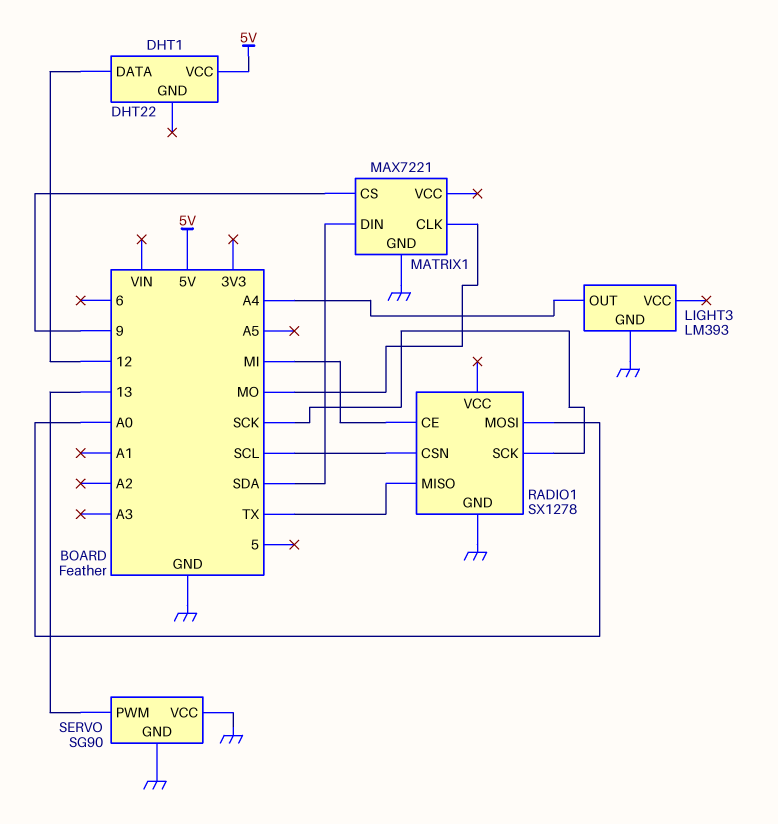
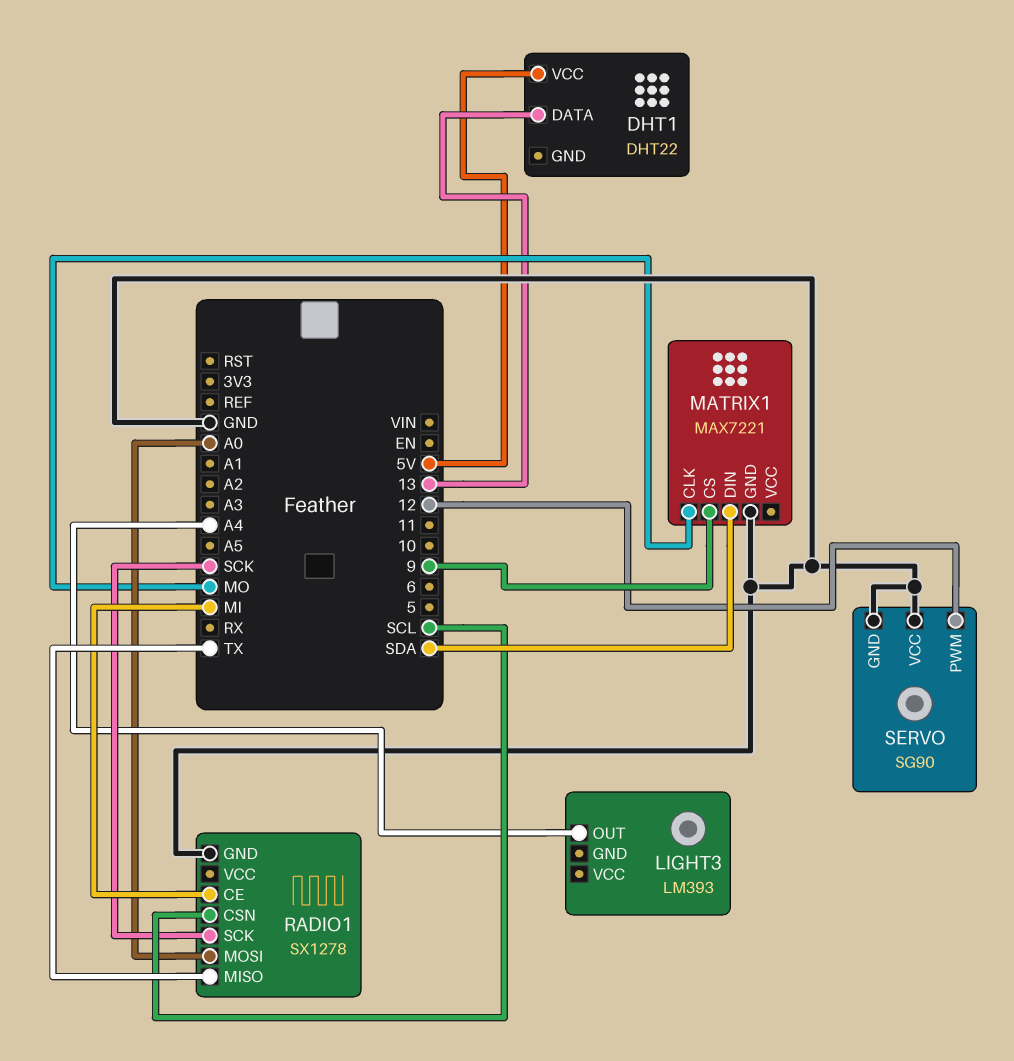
DHT1 pin DATA: 12 -> 13
LIGHT3 pin GND: GND -> none
SERVO pin PWM: 13 -> 12

